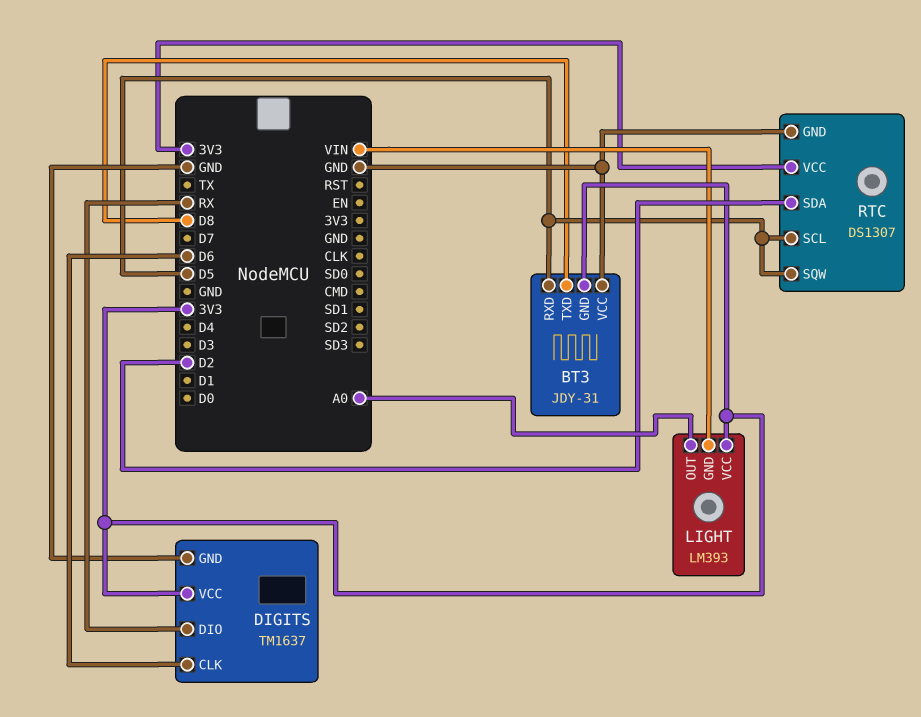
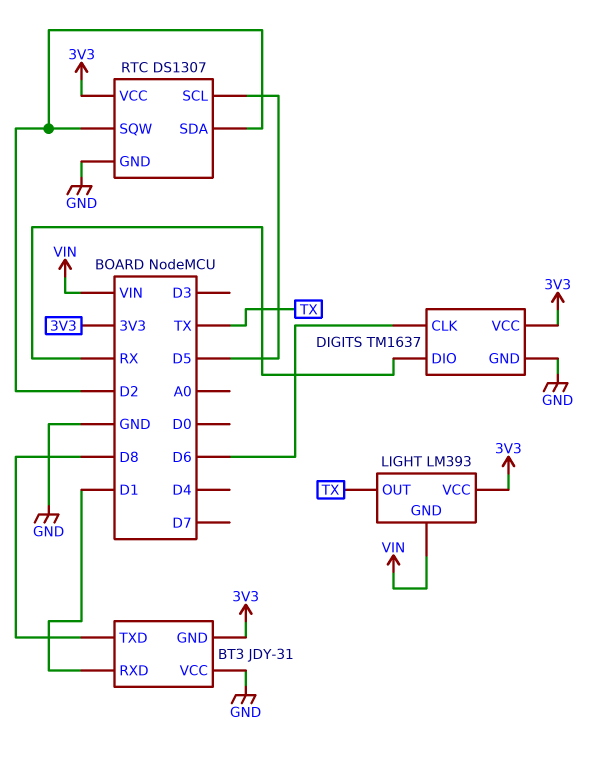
BT3 pin RXD: D5 -> D1
LIGHT pin OUT: A0 -> TX
RTC pin SQW: D5 -> D2

